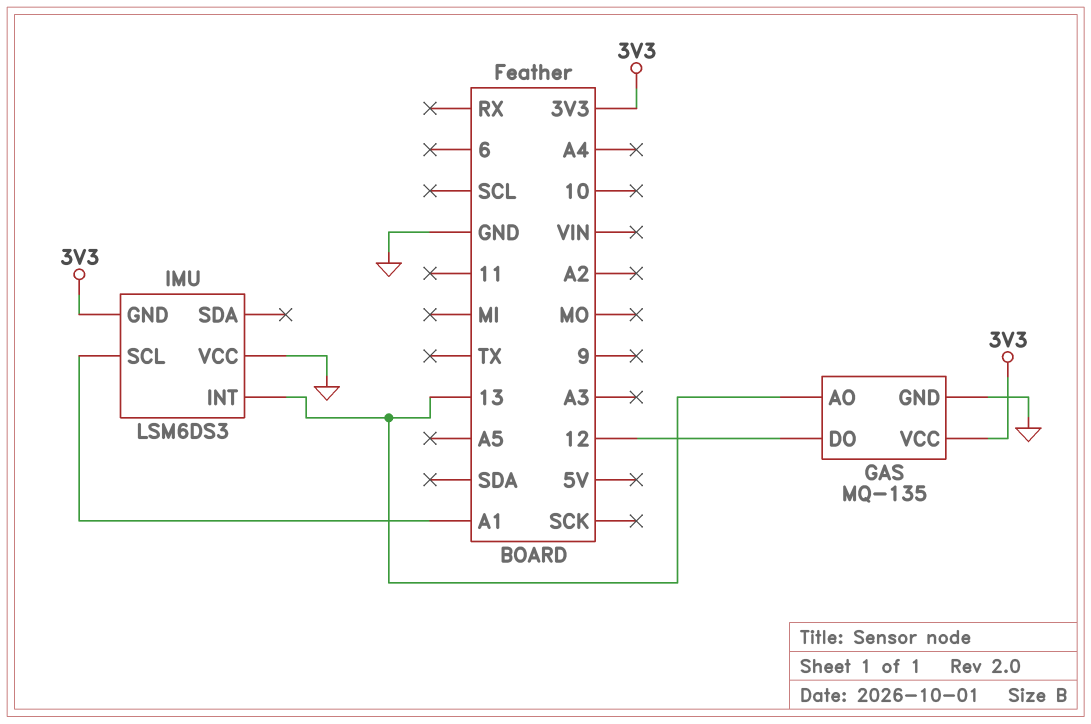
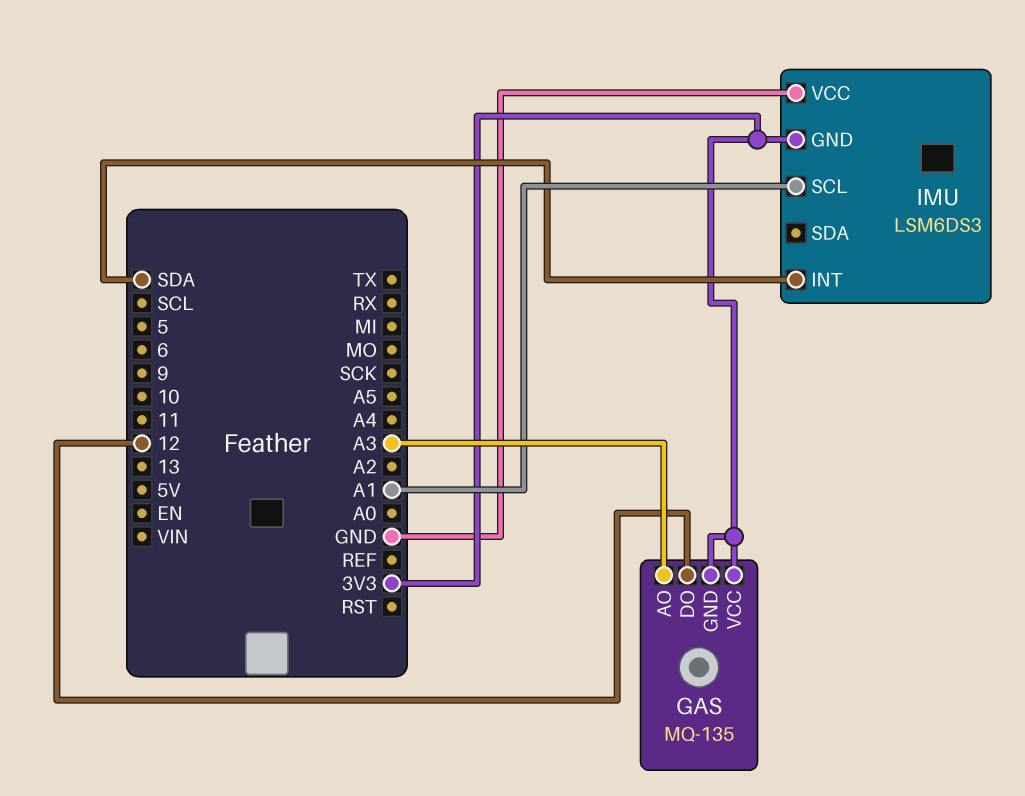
GAS pin AO: 13 -> A3
GAS pin GND: GND -> 3V3
IMU pin INT: 13 -> SDA

